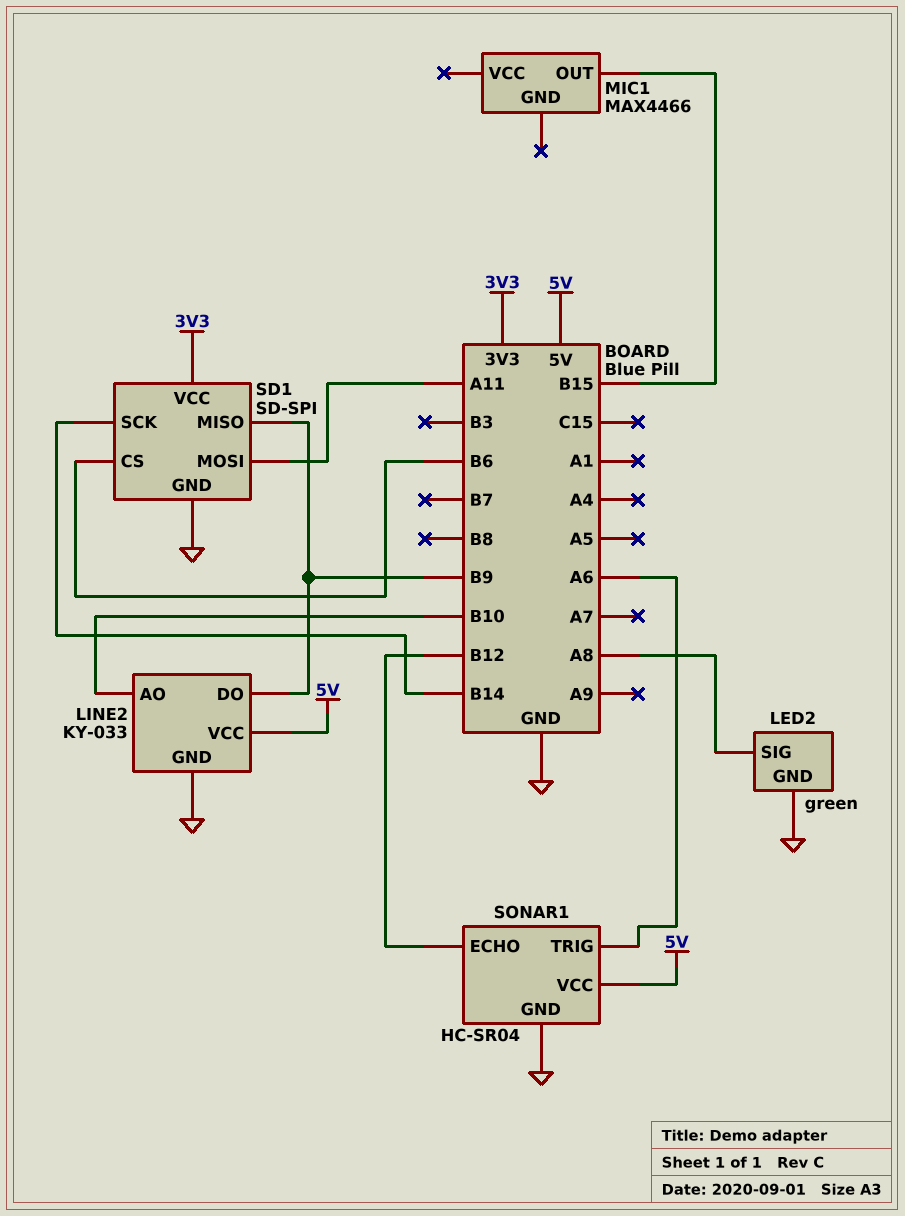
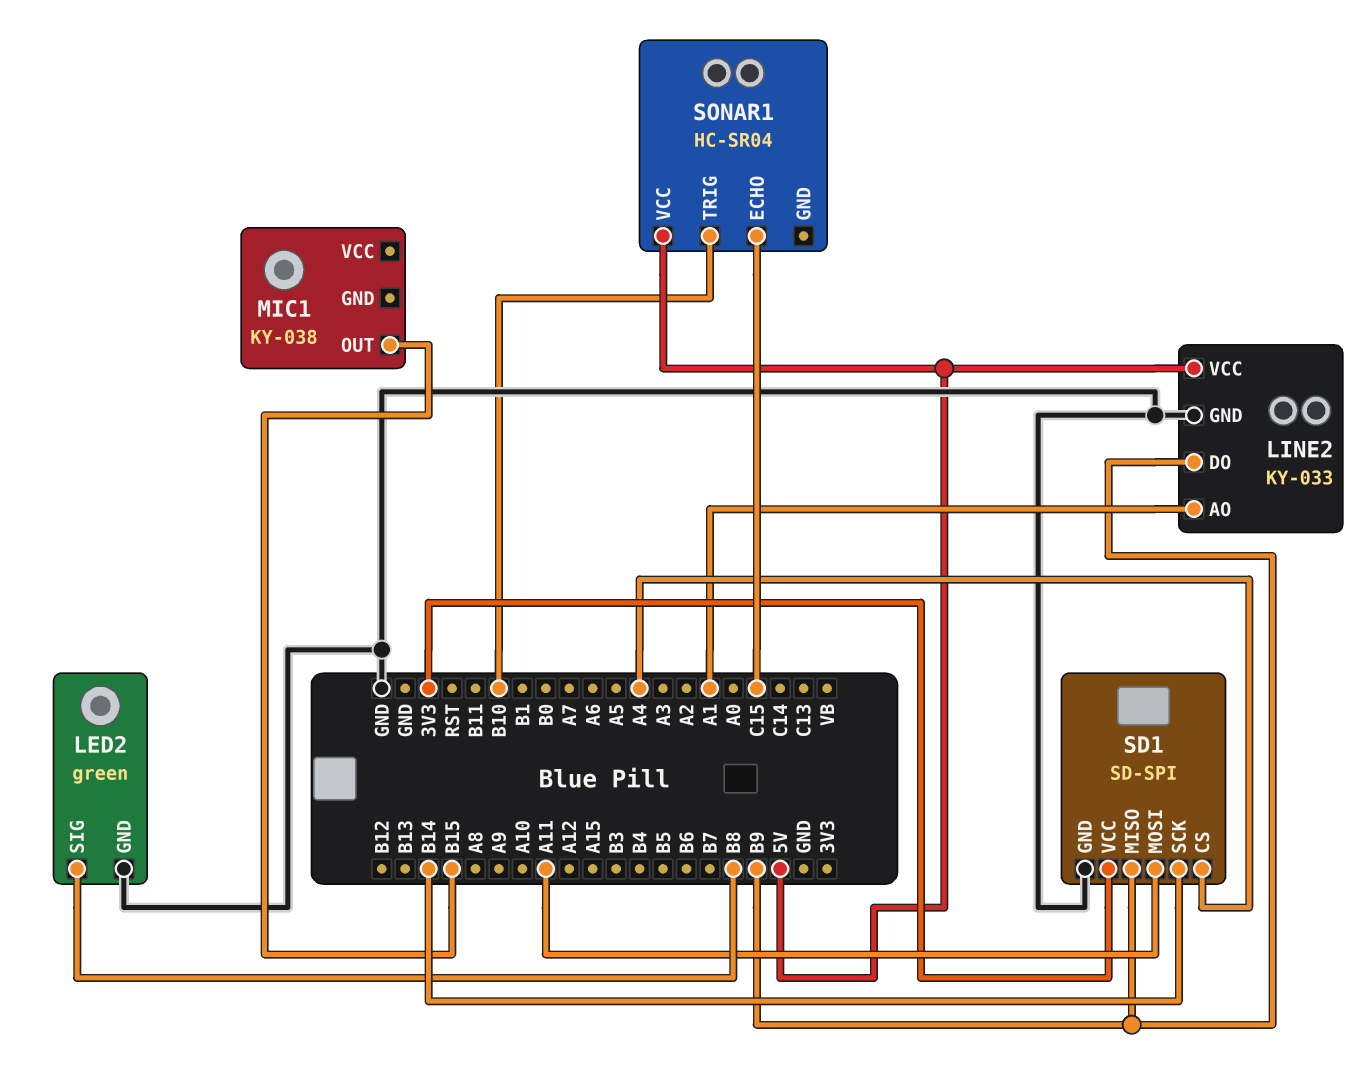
LED2 pin SIG: A8 -> B8
LINE2 pin AO: B10 -> A1
MIC1: MAX4466 -> KY-038
SD1 pin CS: B6 -> A4
SONAR1 pin ECHO: B12 -> C15
SONAR1 pin GND: GND -> none
SONAR1 pin TRIG: A6 -> B10

